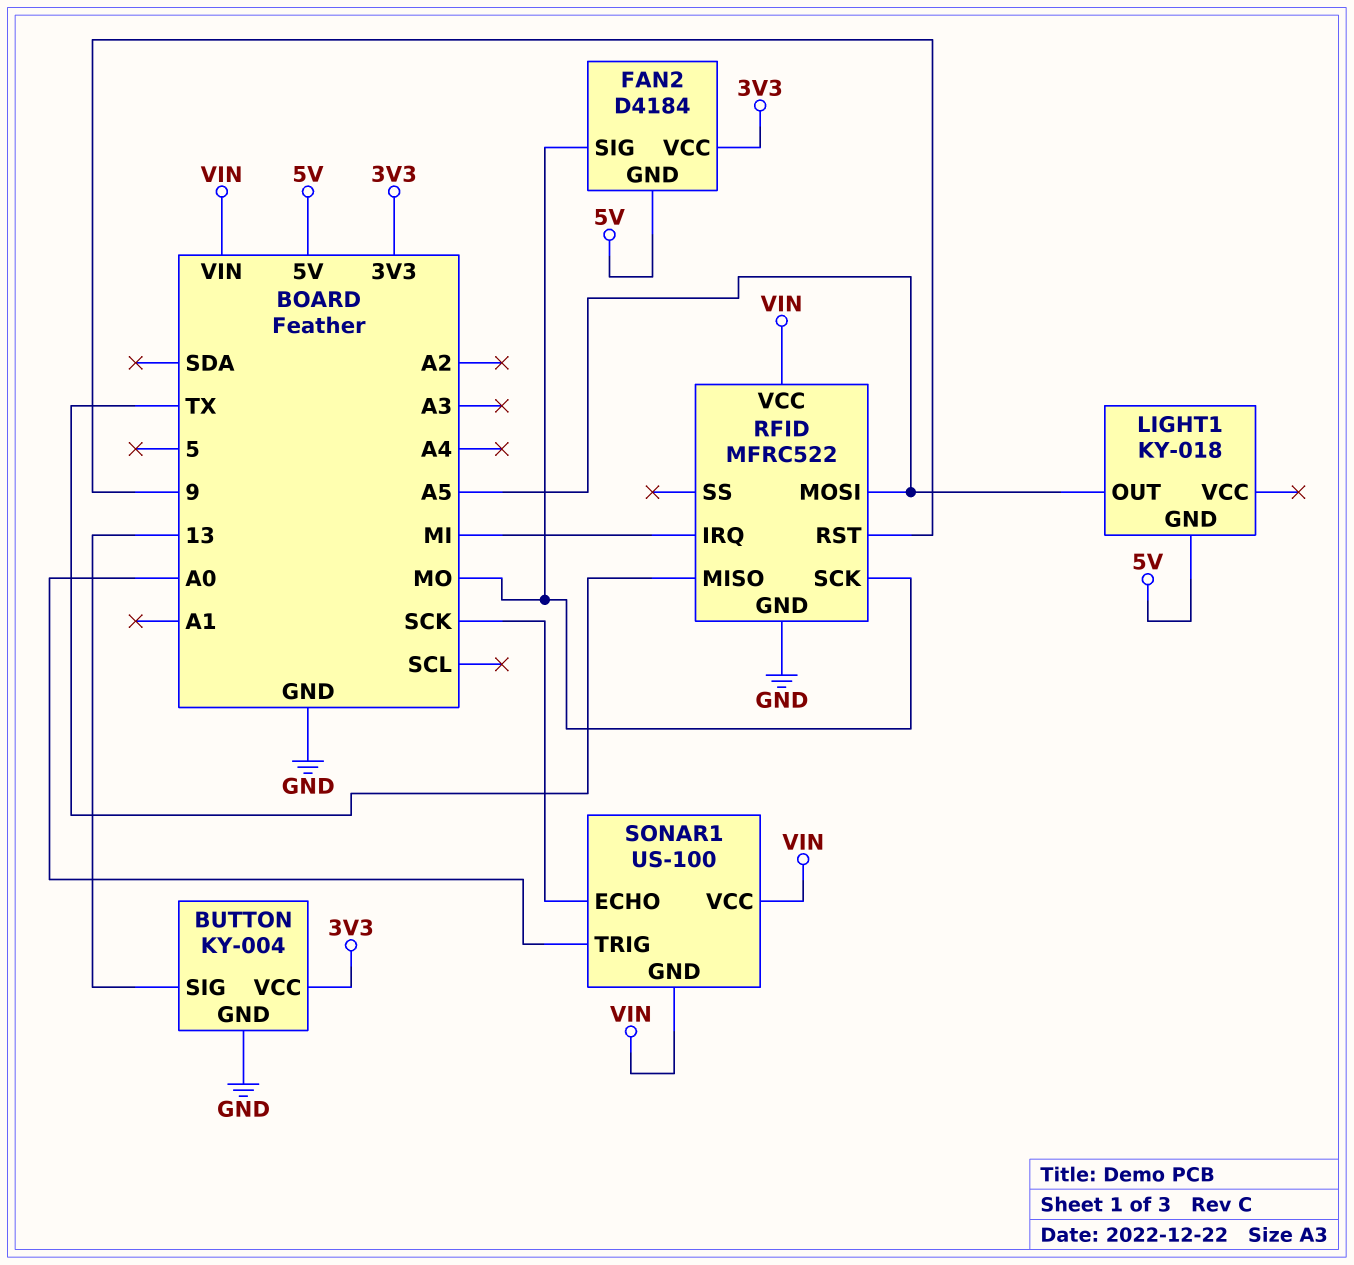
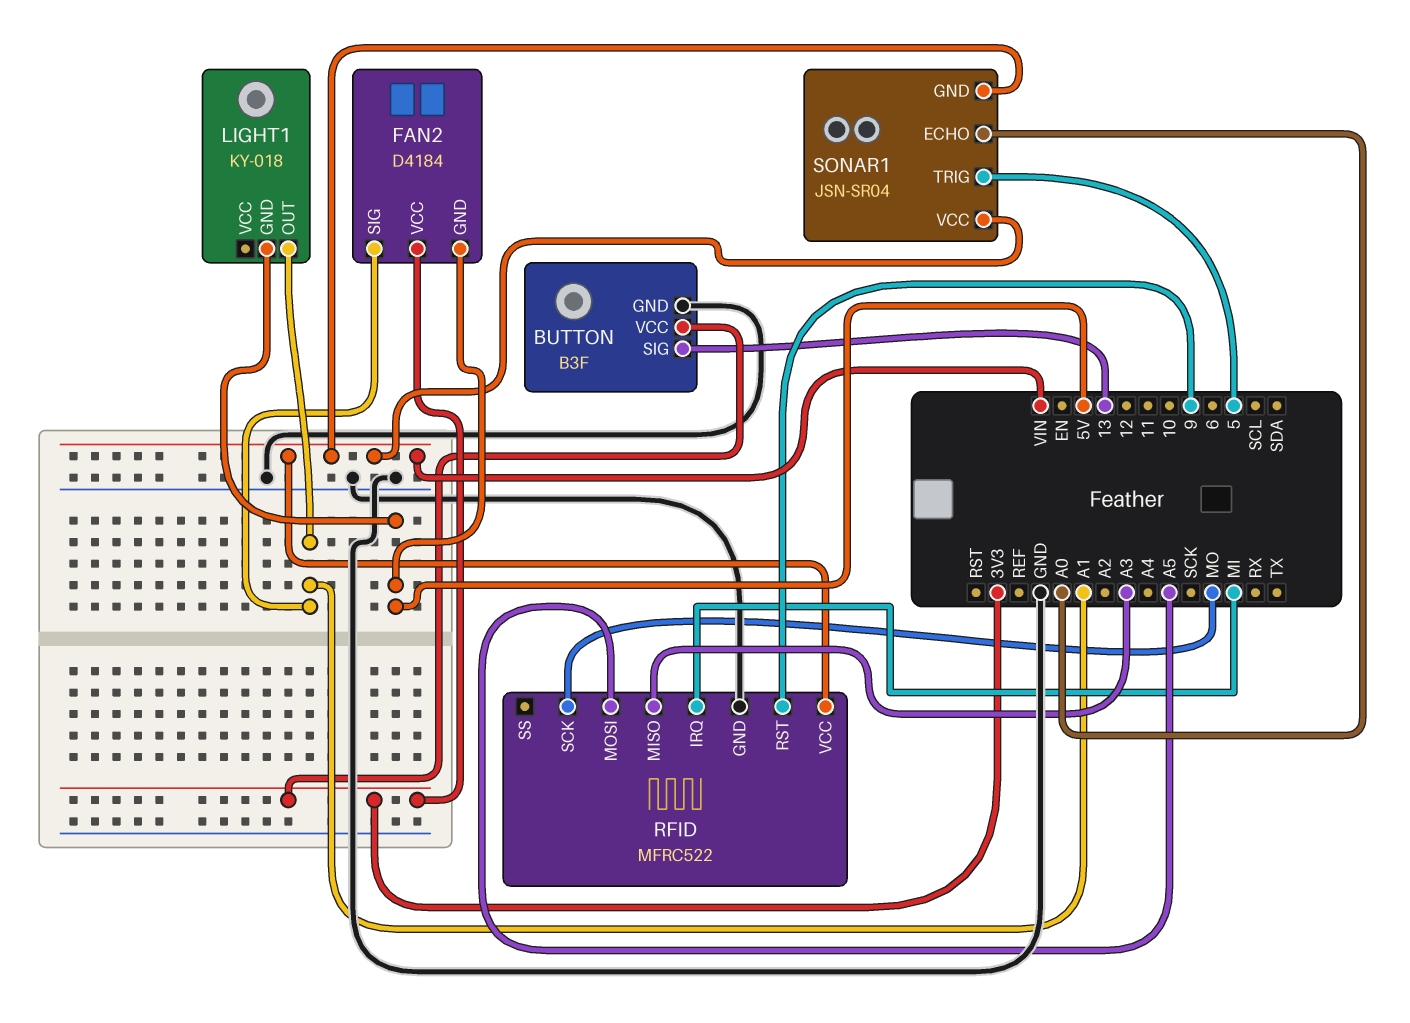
BUTTON: KY-004 -> B3F
FAN2 pin SIG: MO -> A1
LIGHT1 pin OUT: A5 -> A1
RFID pin MISO: TX -> A3
SONAR1: US-100 -> JSN-SR04
SONAR1 pin ECHO: SCK -> A0
SONAR1 pin TRIG: A0 -> 5

